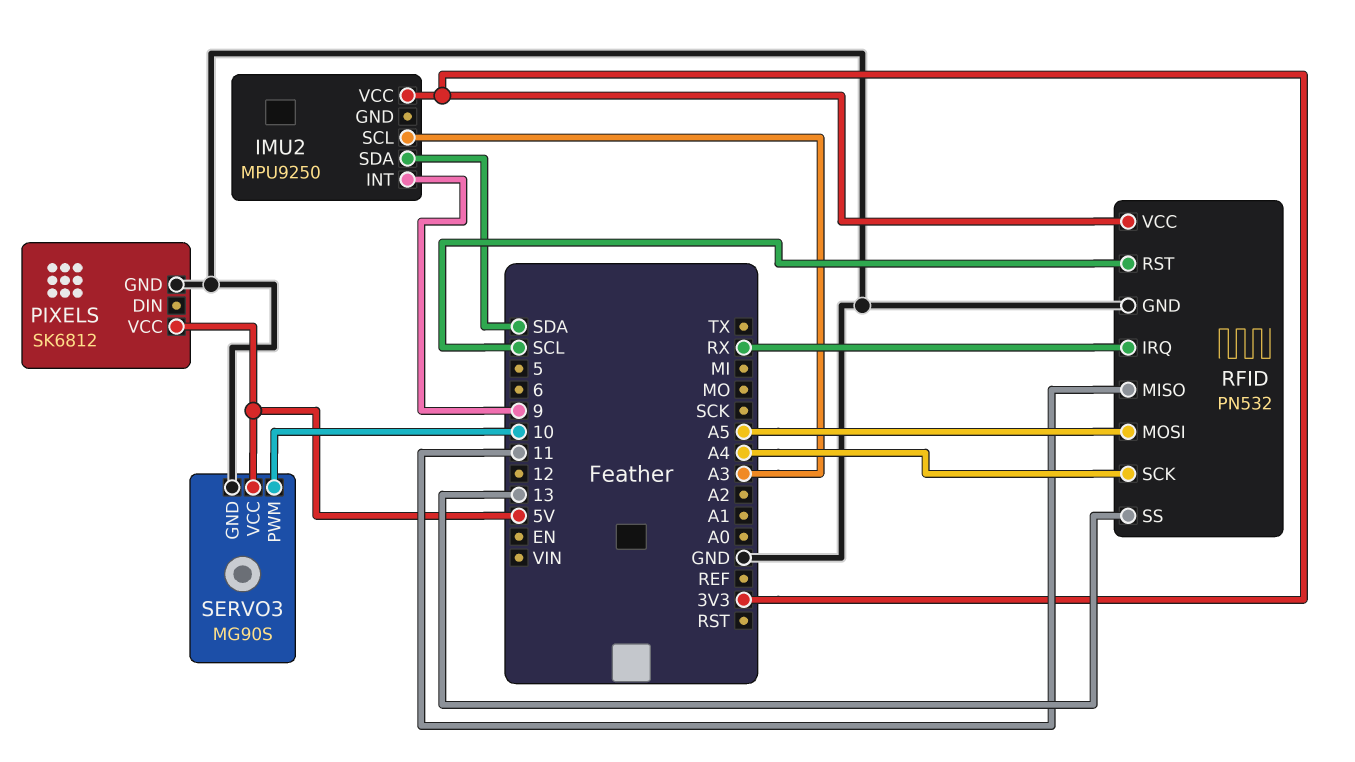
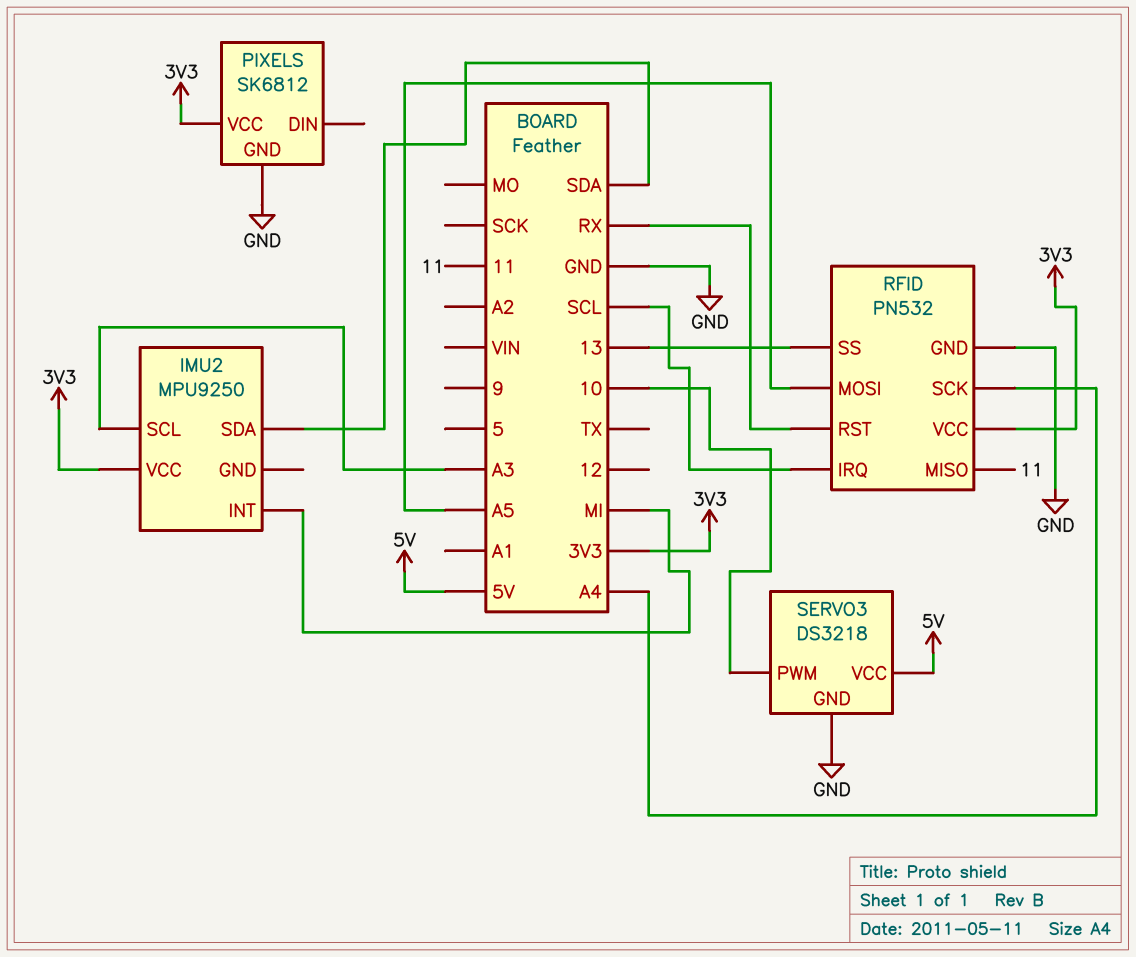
IMU2 pin INT: 9 -> MI
PIXELS pin VCC: 5V -> 3V3
RFID pin IRQ: RX -> SCL
RFID pin RST: SCL -> RX
SERVO3: MG90S -> DS3218

